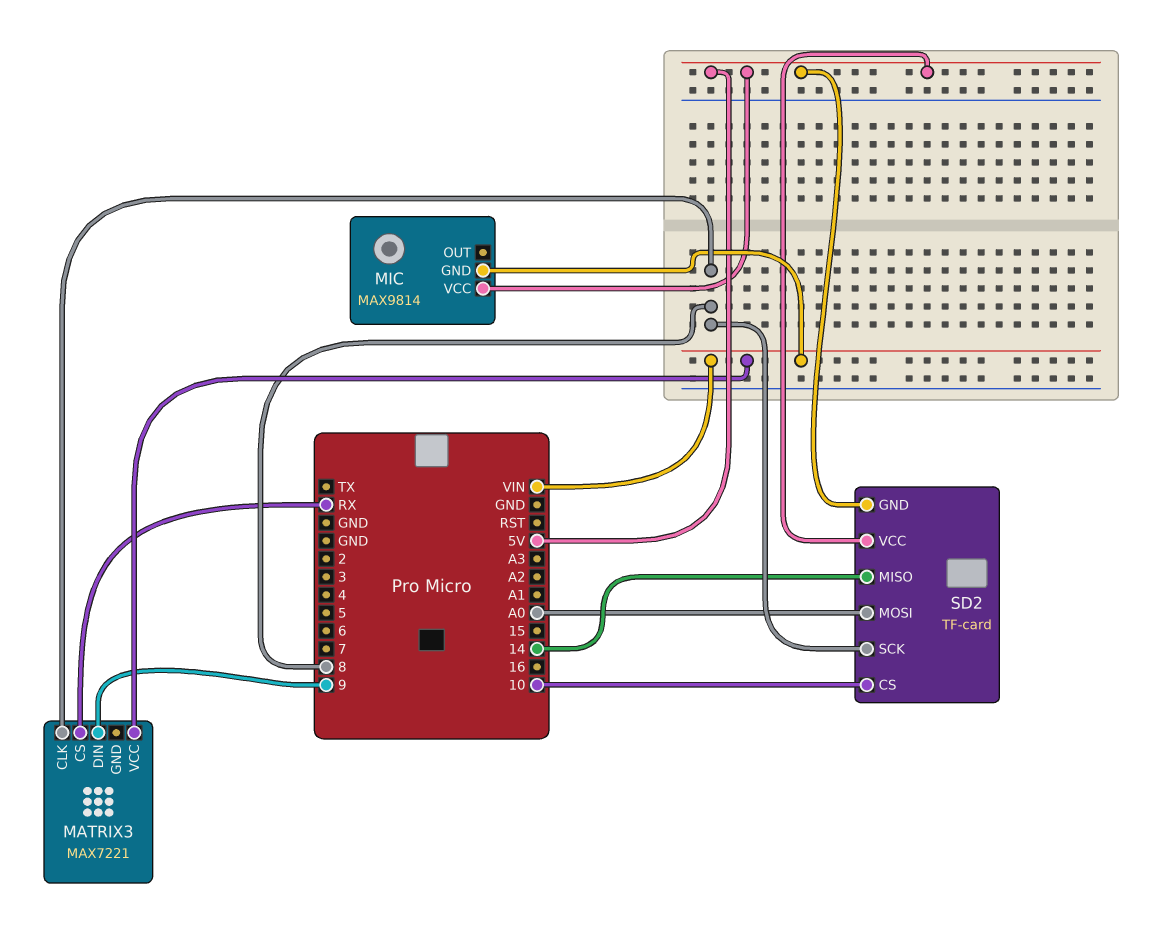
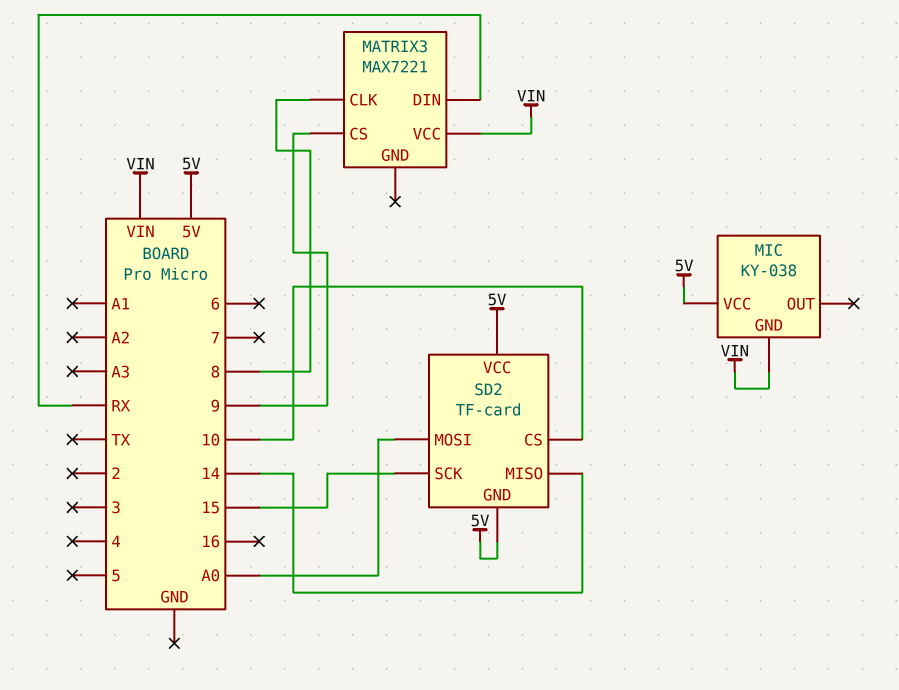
MATRIX3 pin CS: RX -> 9
MATRIX3 pin DIN: 9 -> RX
MIC: MAX9814 -> KY-038
SD2 pin SCK: 8 -> 15

